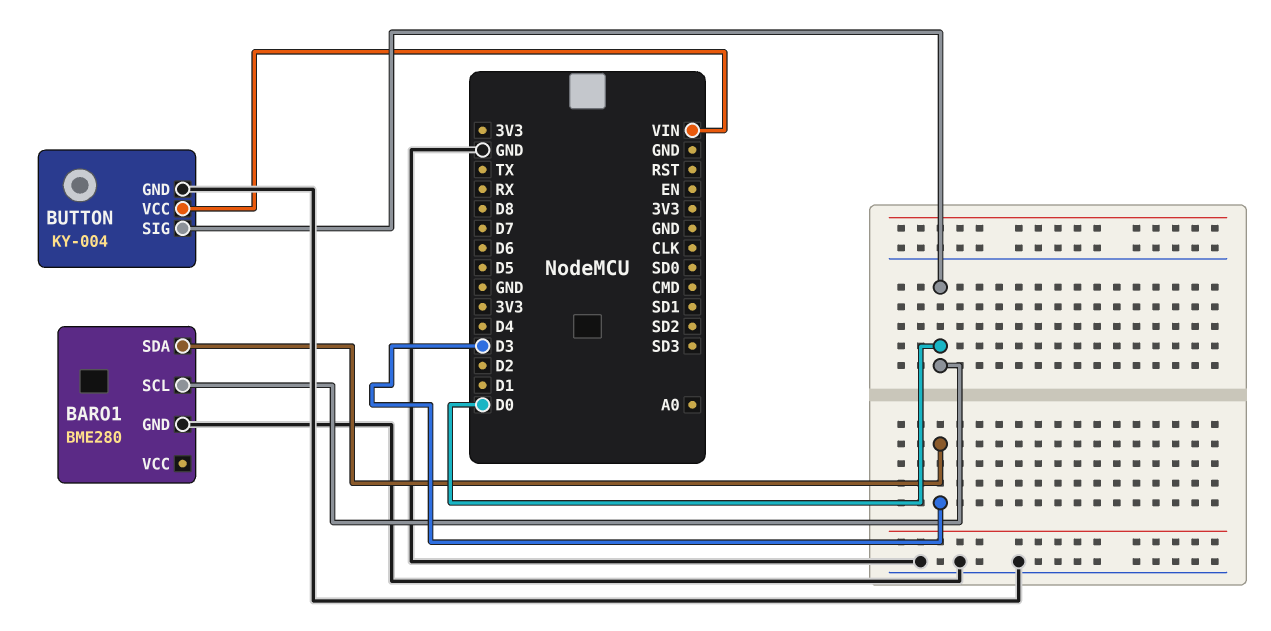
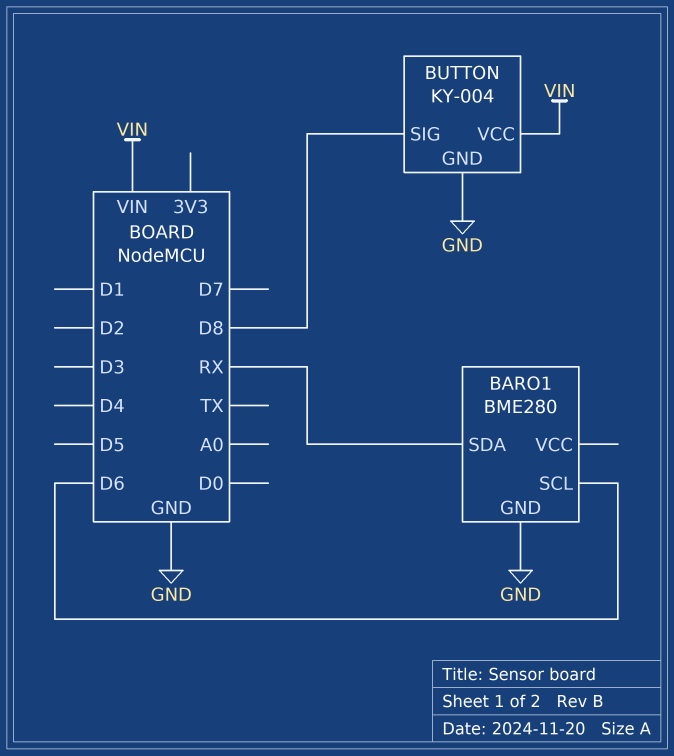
BARO1 pin SCL: D0 -> D6
BARO1 pin SDA: D3 -> RX
BUTTON pin SIG: D0 -> D8

